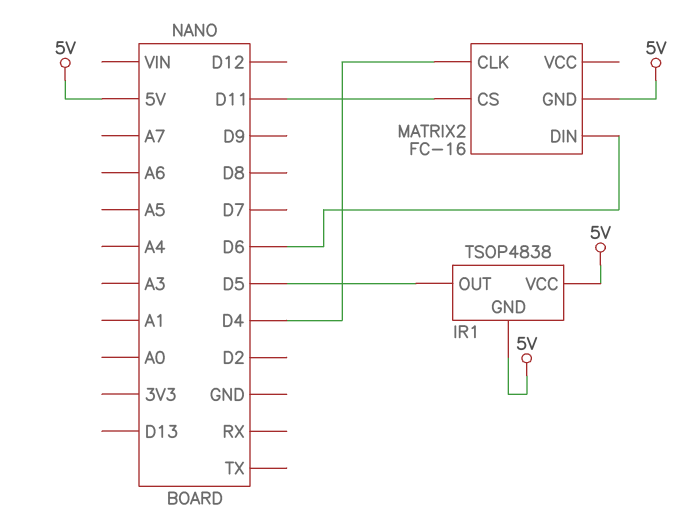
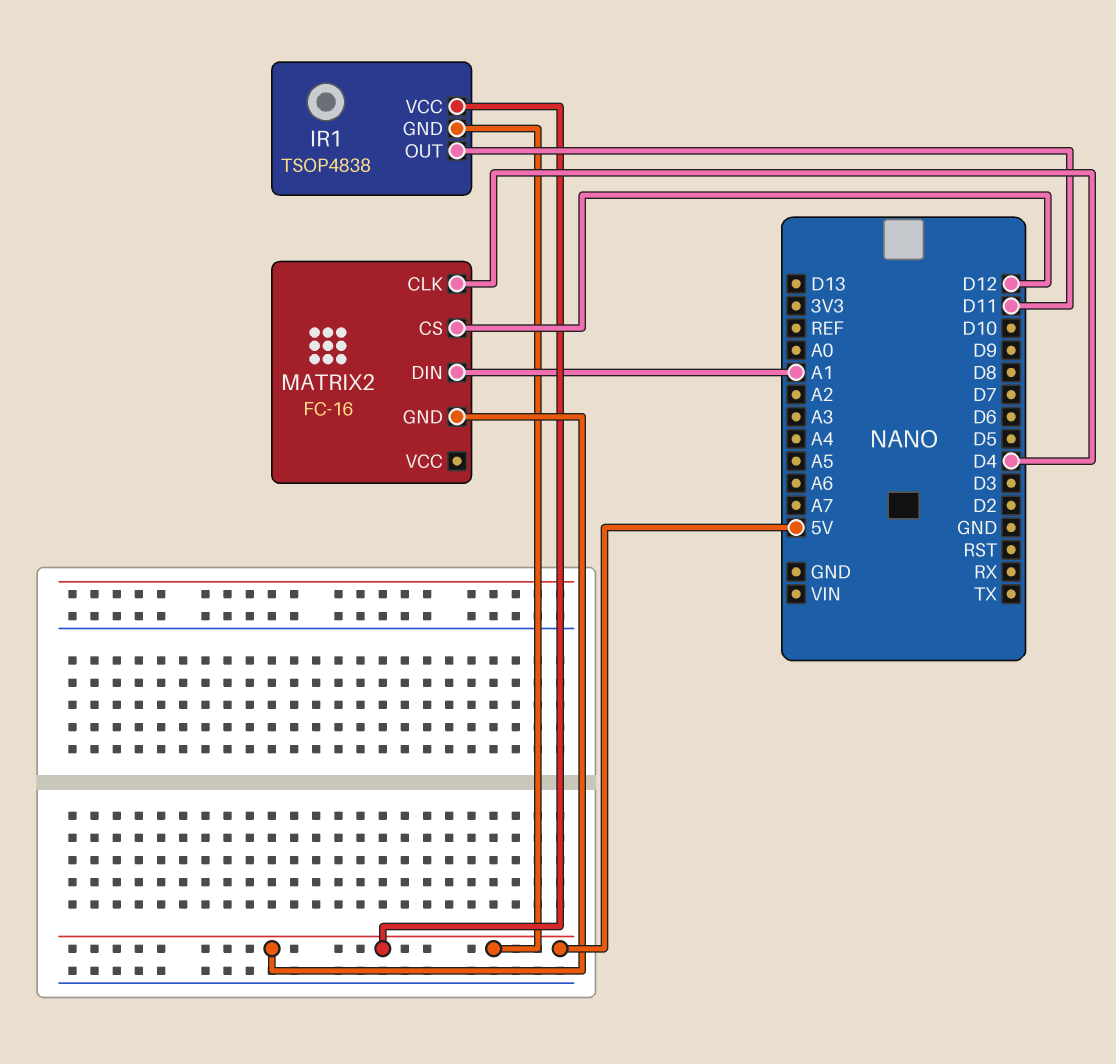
IR1 pin OUT: D5 -> D11
MATRIX2 pin CS: D11 -> D12
MATRIX2 pin DIN: D6 -> A1

